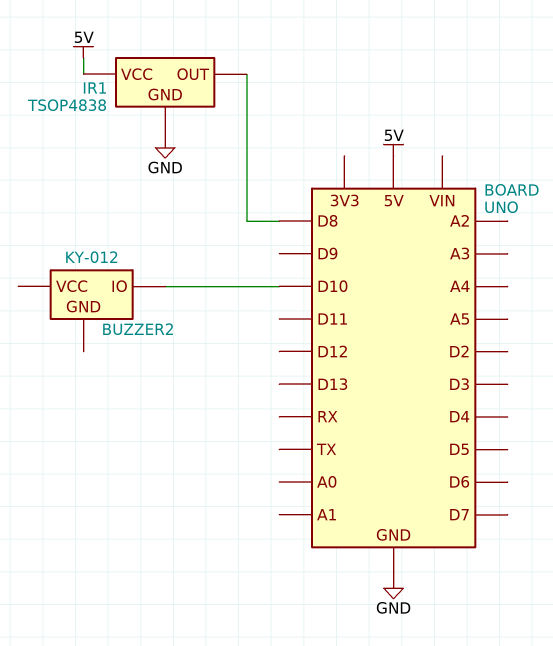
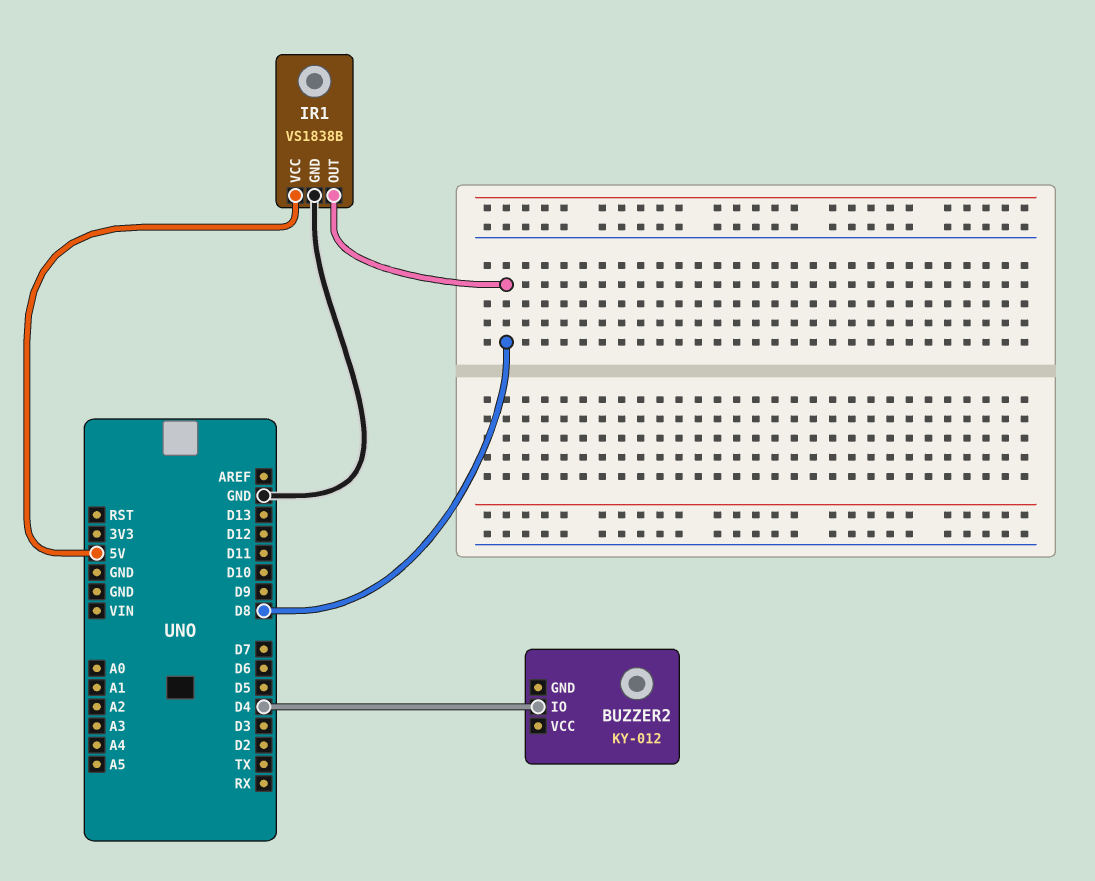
BUZZER2 pin IO: D10 -> D4
IR1: TSOP4838 -> VS1838B

